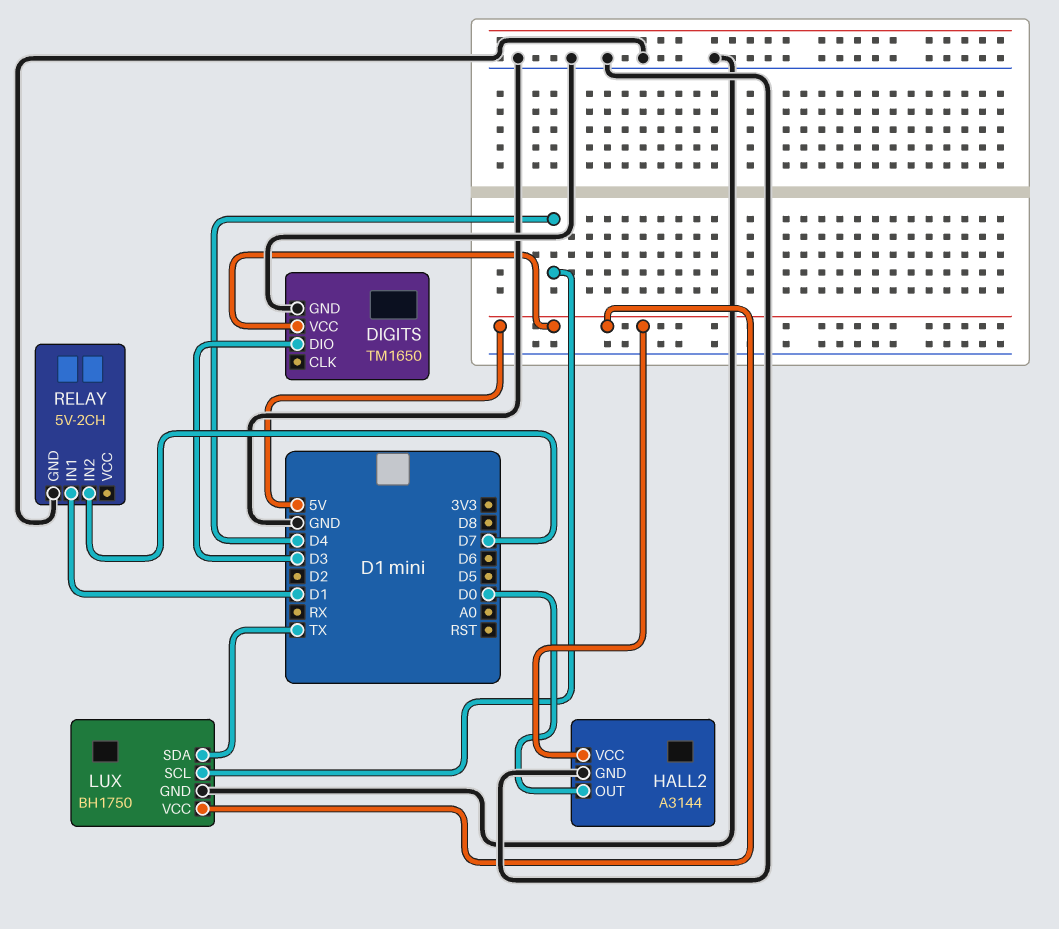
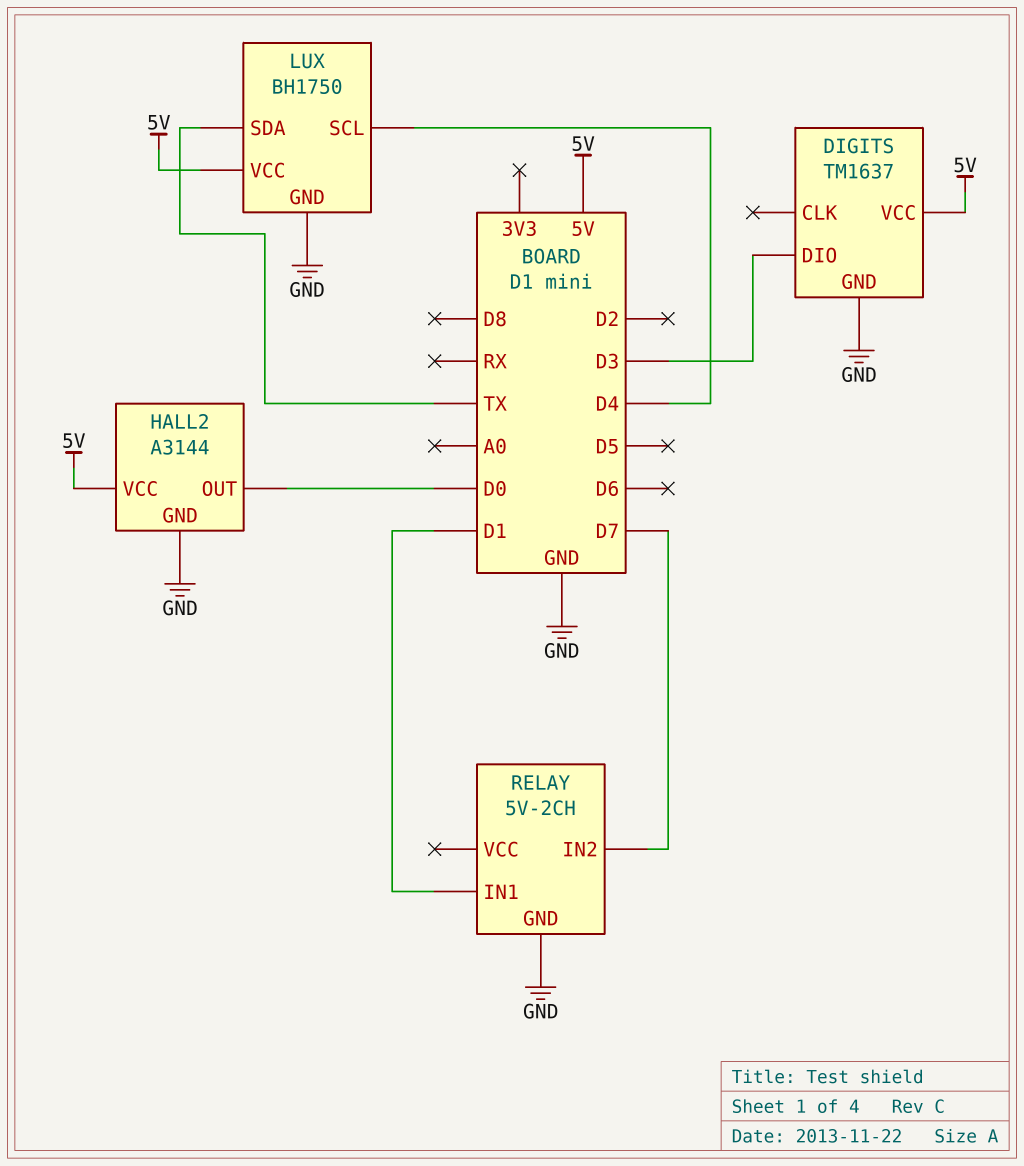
DIGITS: TM1650 -> TM1637

